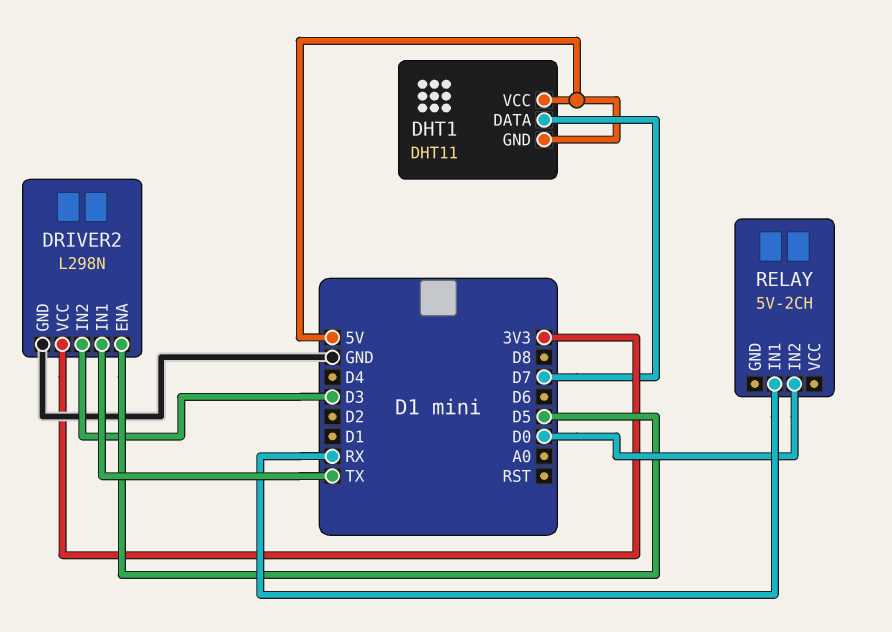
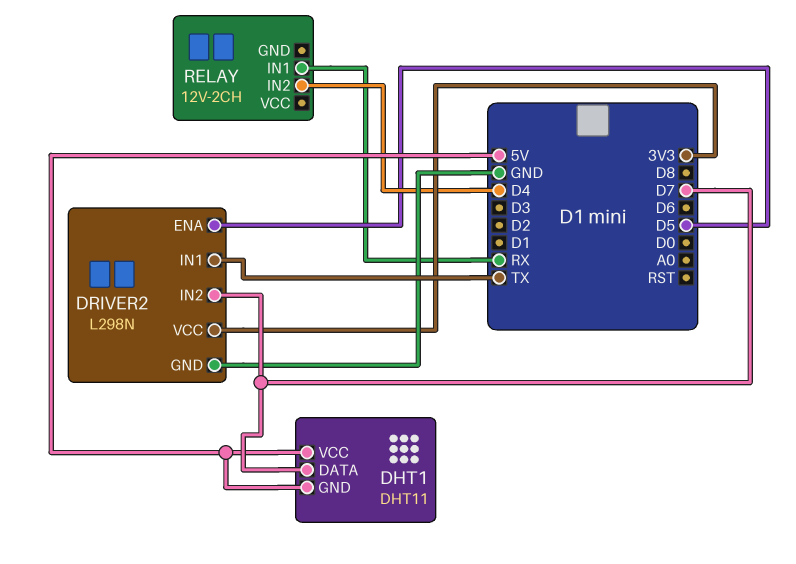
DRIVER2 pin IN2: D3 -> D7
RELAY: 5V-2CH -> 12V-2CH
RELAY pin IN2: D0 -> D4

